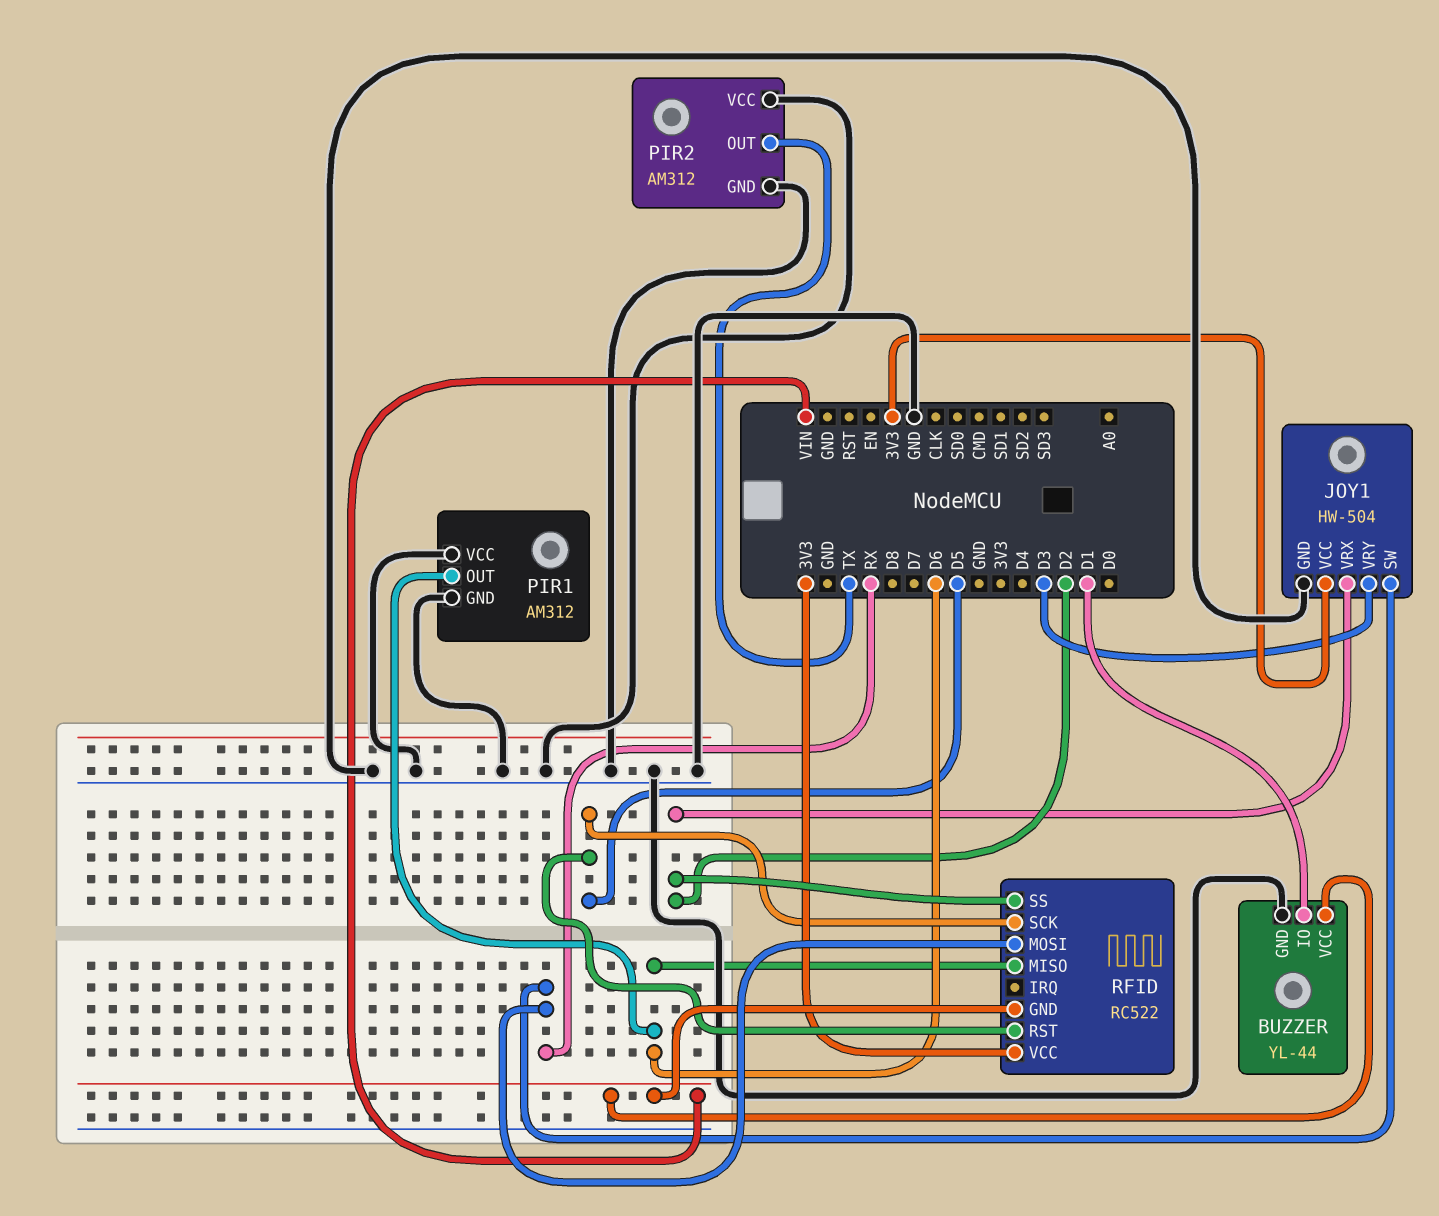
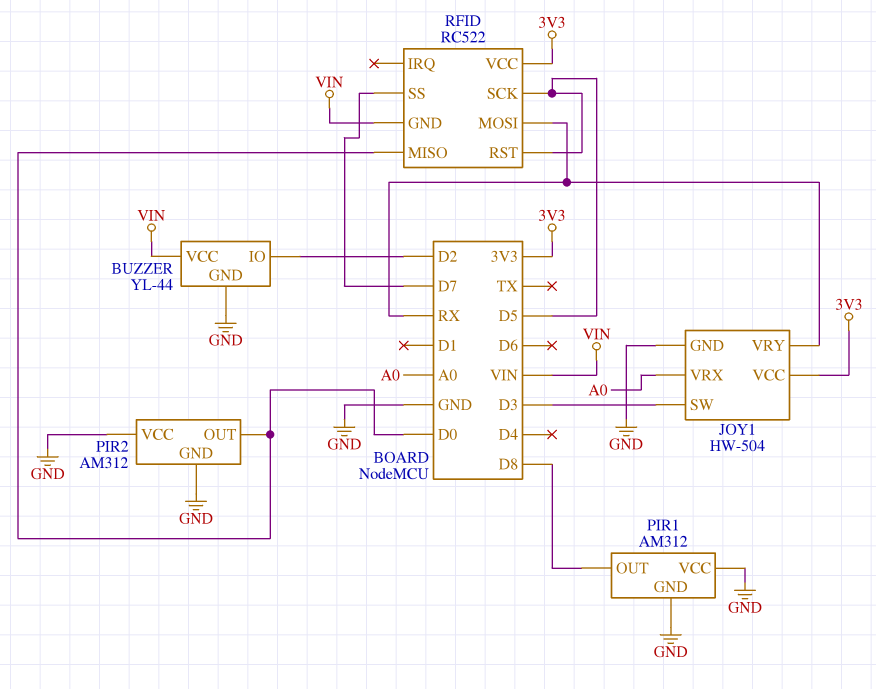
BUZZER pin IO: D1 -> D2
JOY1 pin SW: RX -> D3
JOY1 pin VRX: D2 -> A0
JOY1 pin VRY: D3 -> RX
PIR1 pin OUT: D6 -> D8
PIR2 pin OUT: TX -> D0
RFID pin MISO: D6 -> D0
RFID pin SS: D2 -> D7

